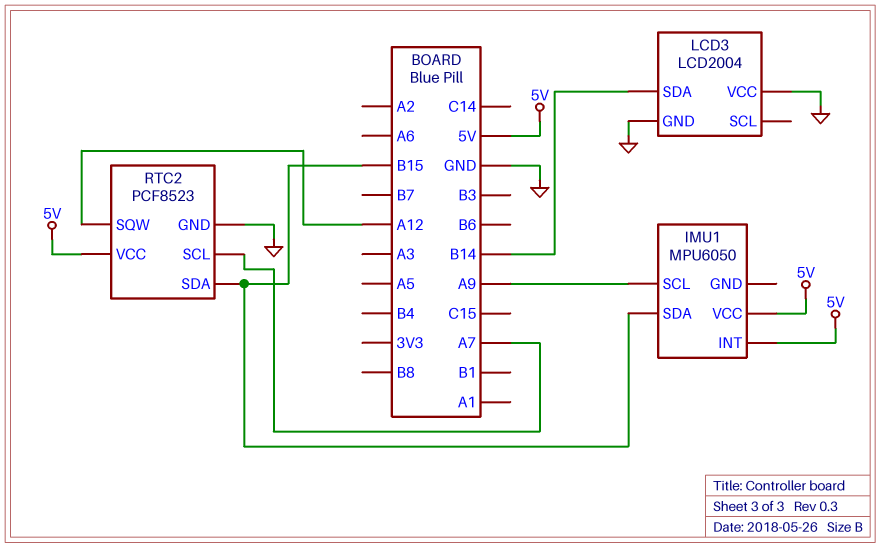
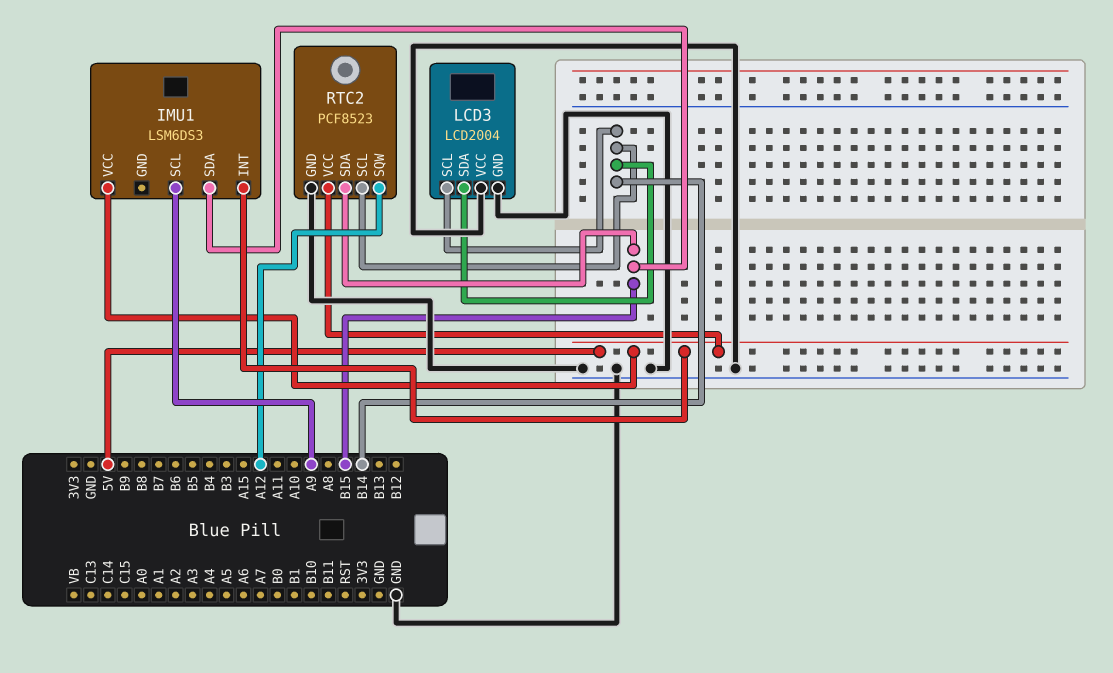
IMU1: MPU6050 -> LSM6DS3
LCD3 pin SCL: none -> B14
RTC2 pin SCL: A7 -> B14

